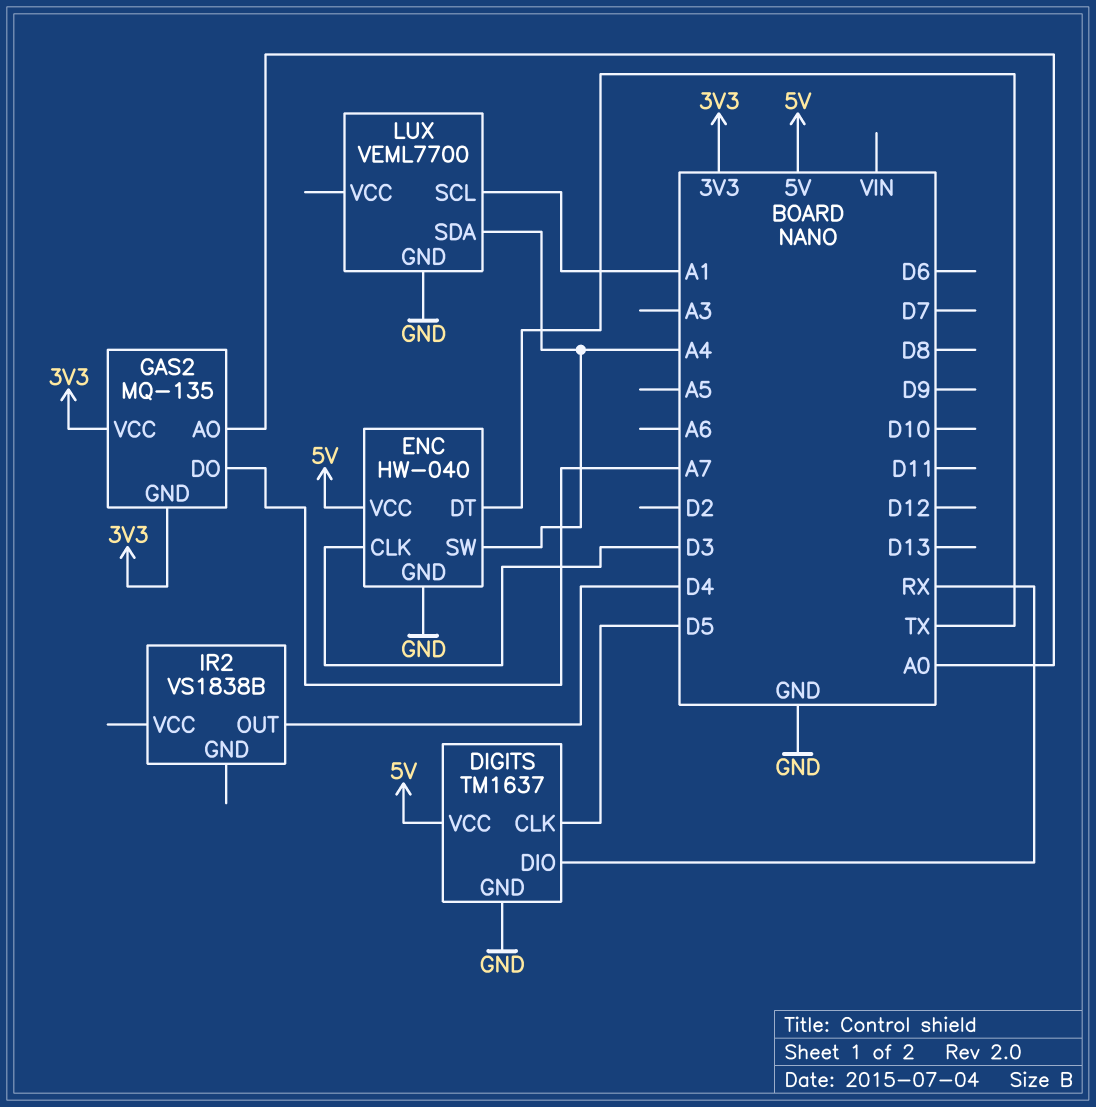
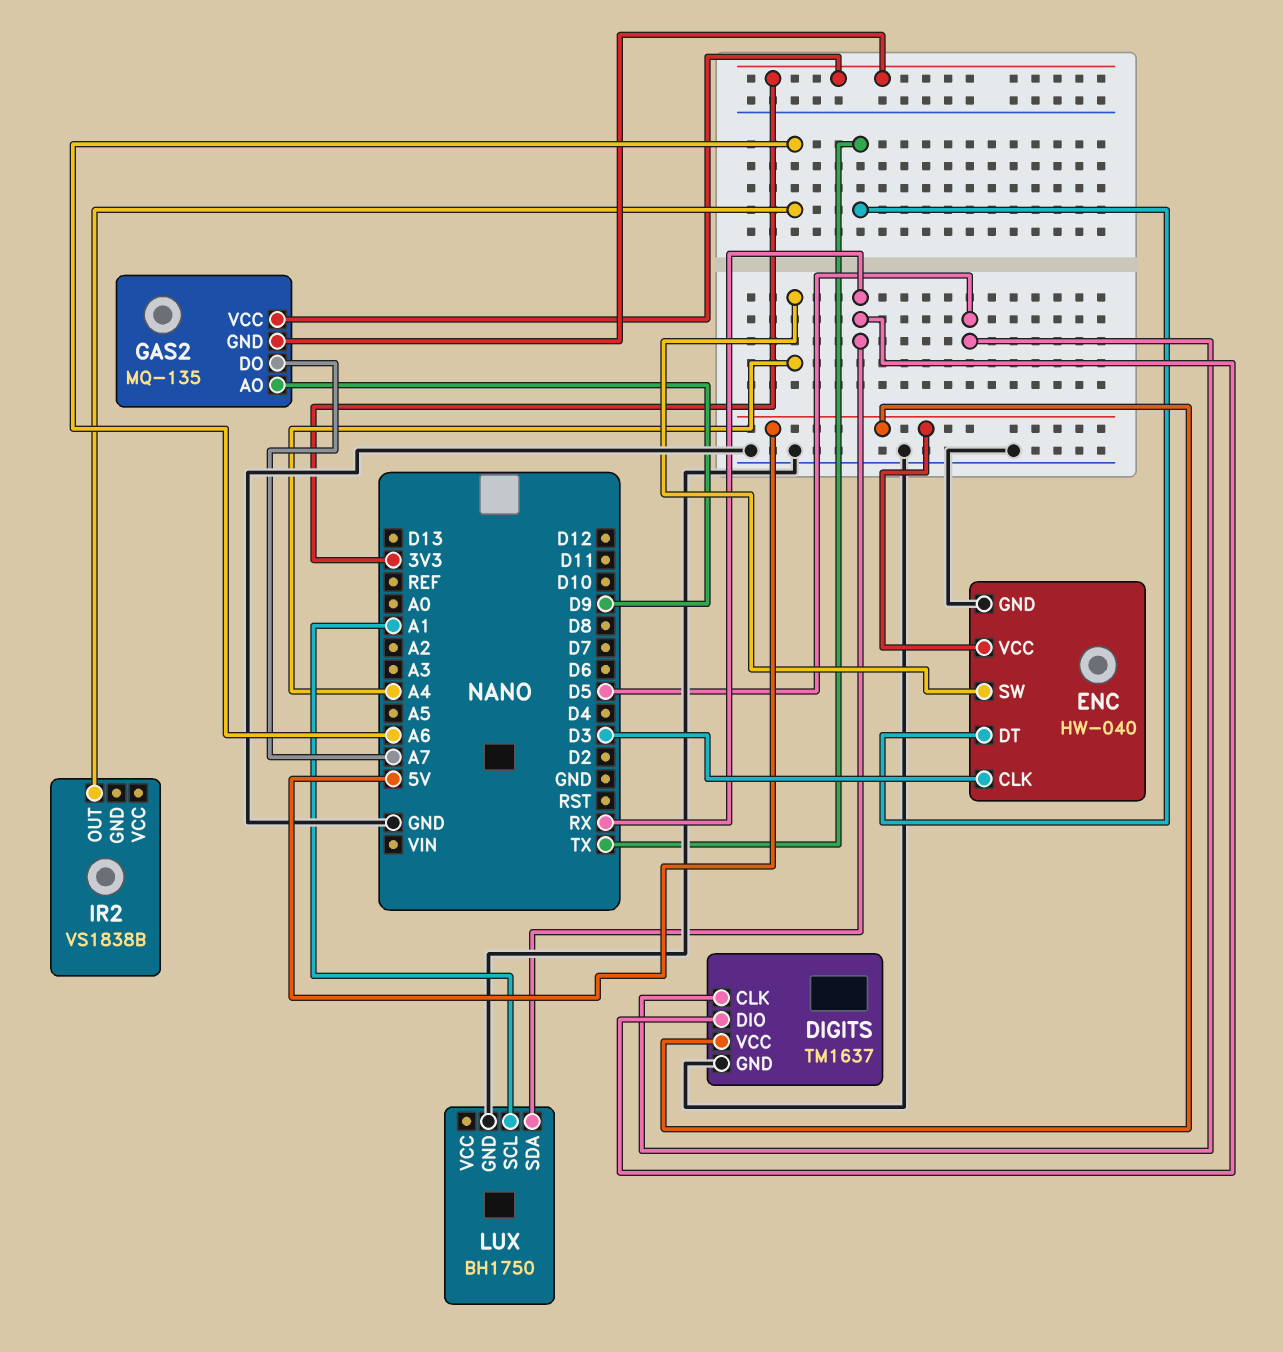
GAS2 pin AO: A0 -> D9
IR2 pin OUT: D4 -> A6
LUX: VEML7700 -> BH1750
LUX pin SDA: A4 -> RX

